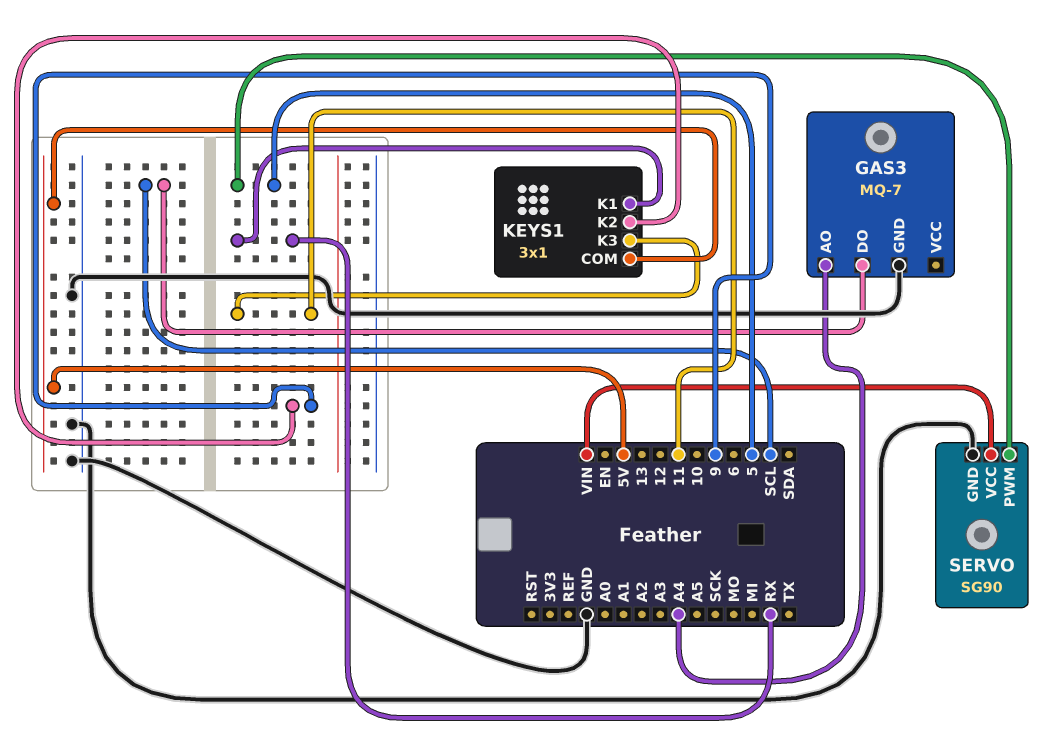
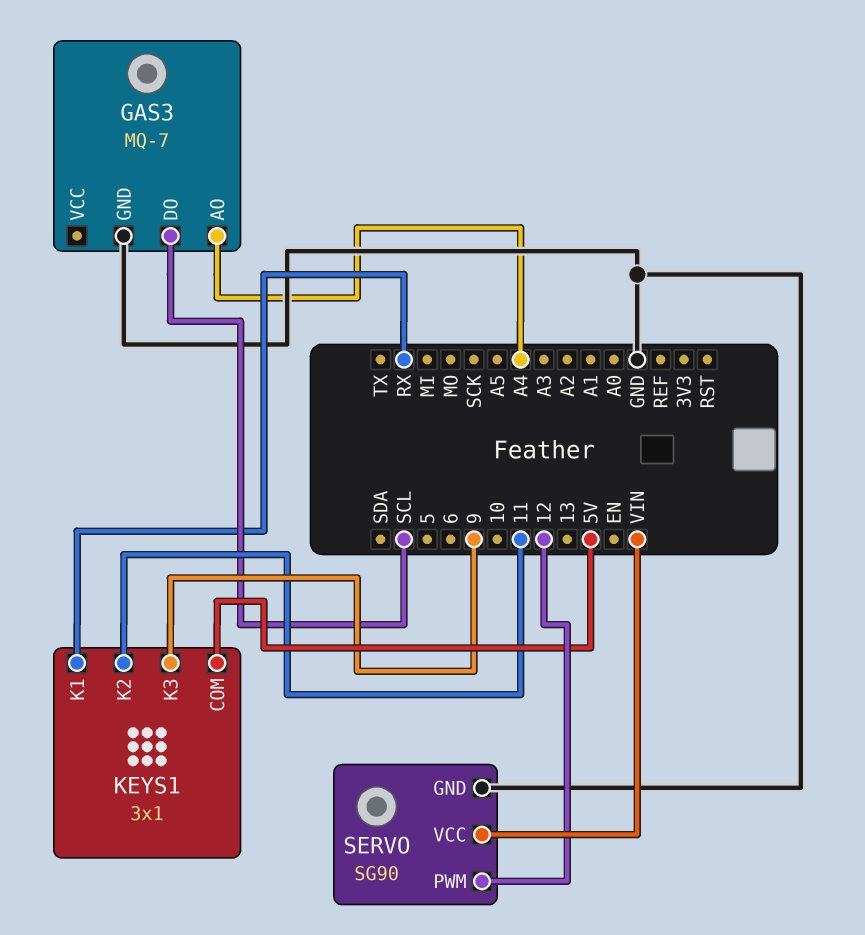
KEYS1 pin K2: 9 -> 11
KEYS1 pin K3: 11 -> 9
SERVO pin PWM: 5 -> 12

